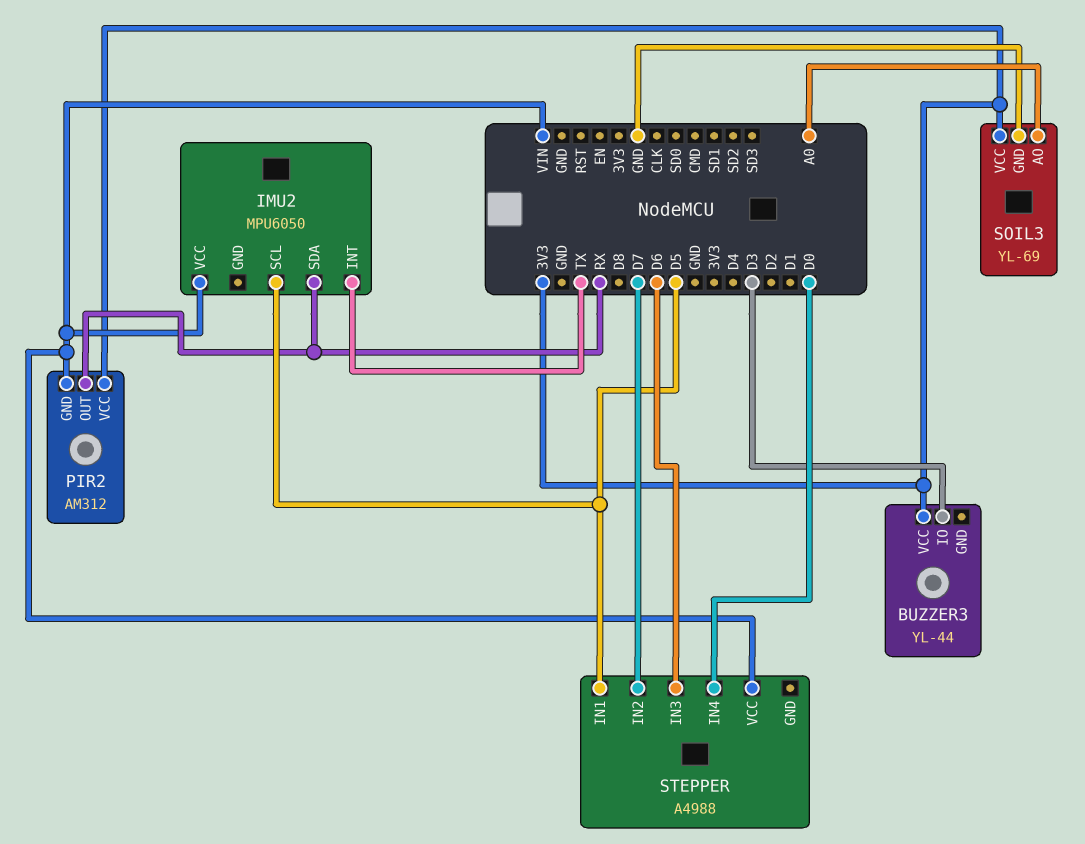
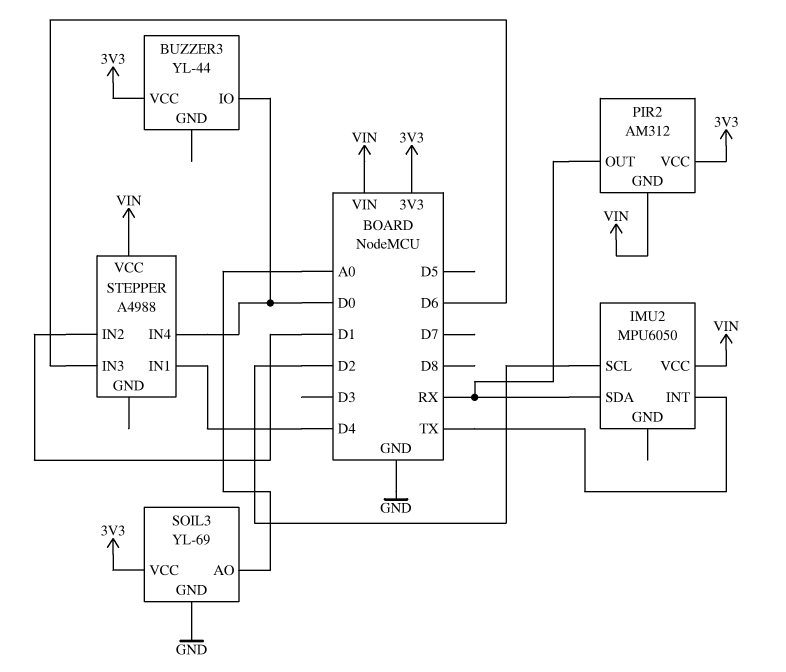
BUZZER3 pin IO: D3 -> D0
IMU2 pin SCL: D5 -> D2
STEPPER pin IN1: D5 -> D4
STEPPER pin IN2: D7 -> D1

